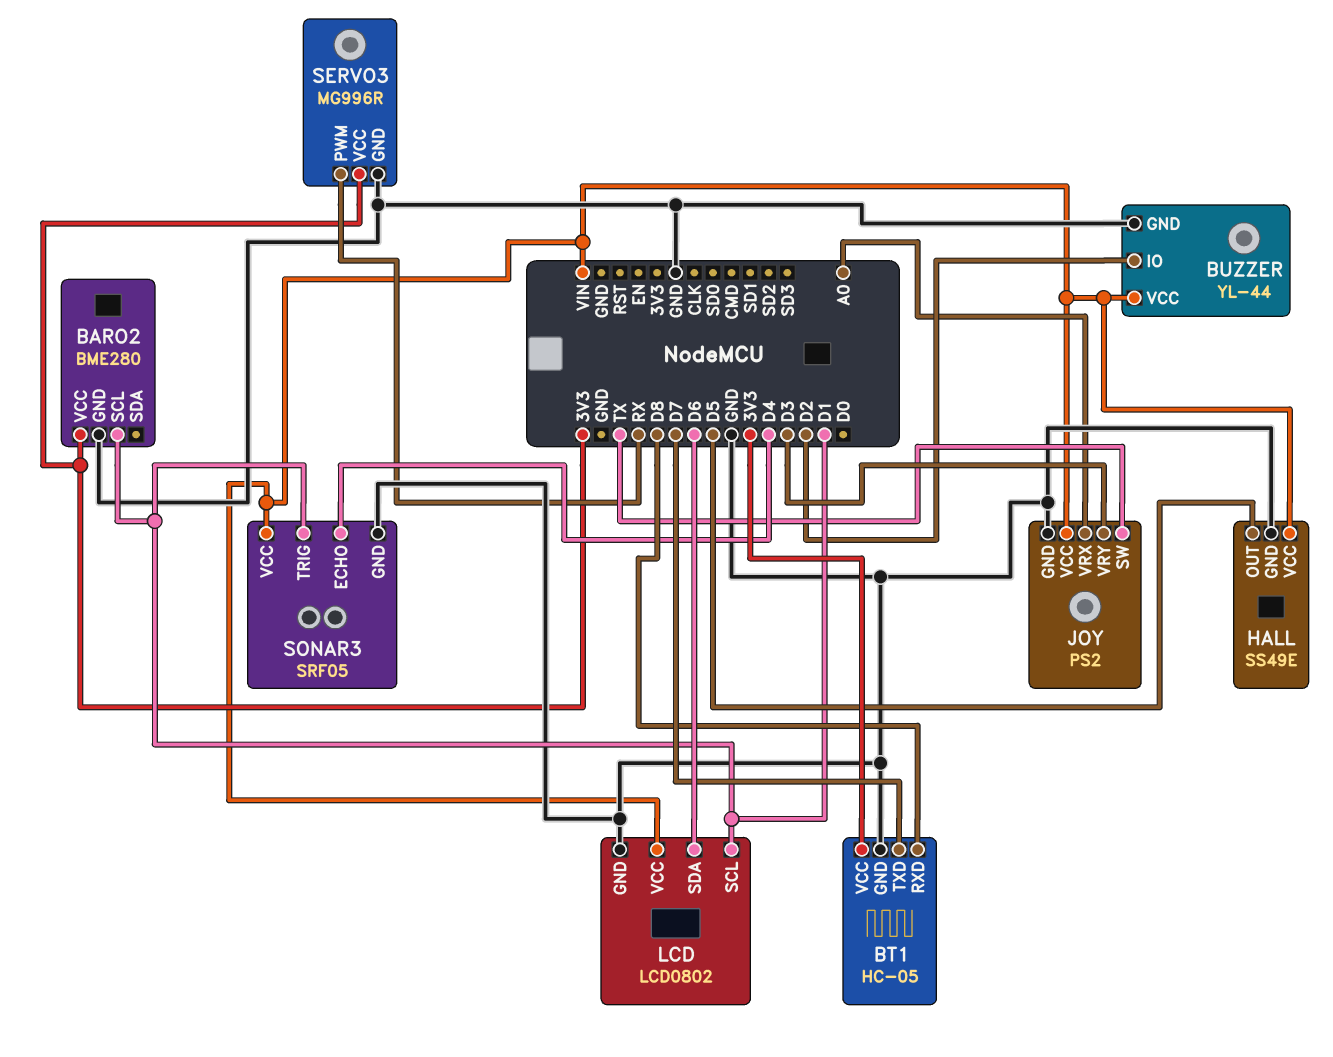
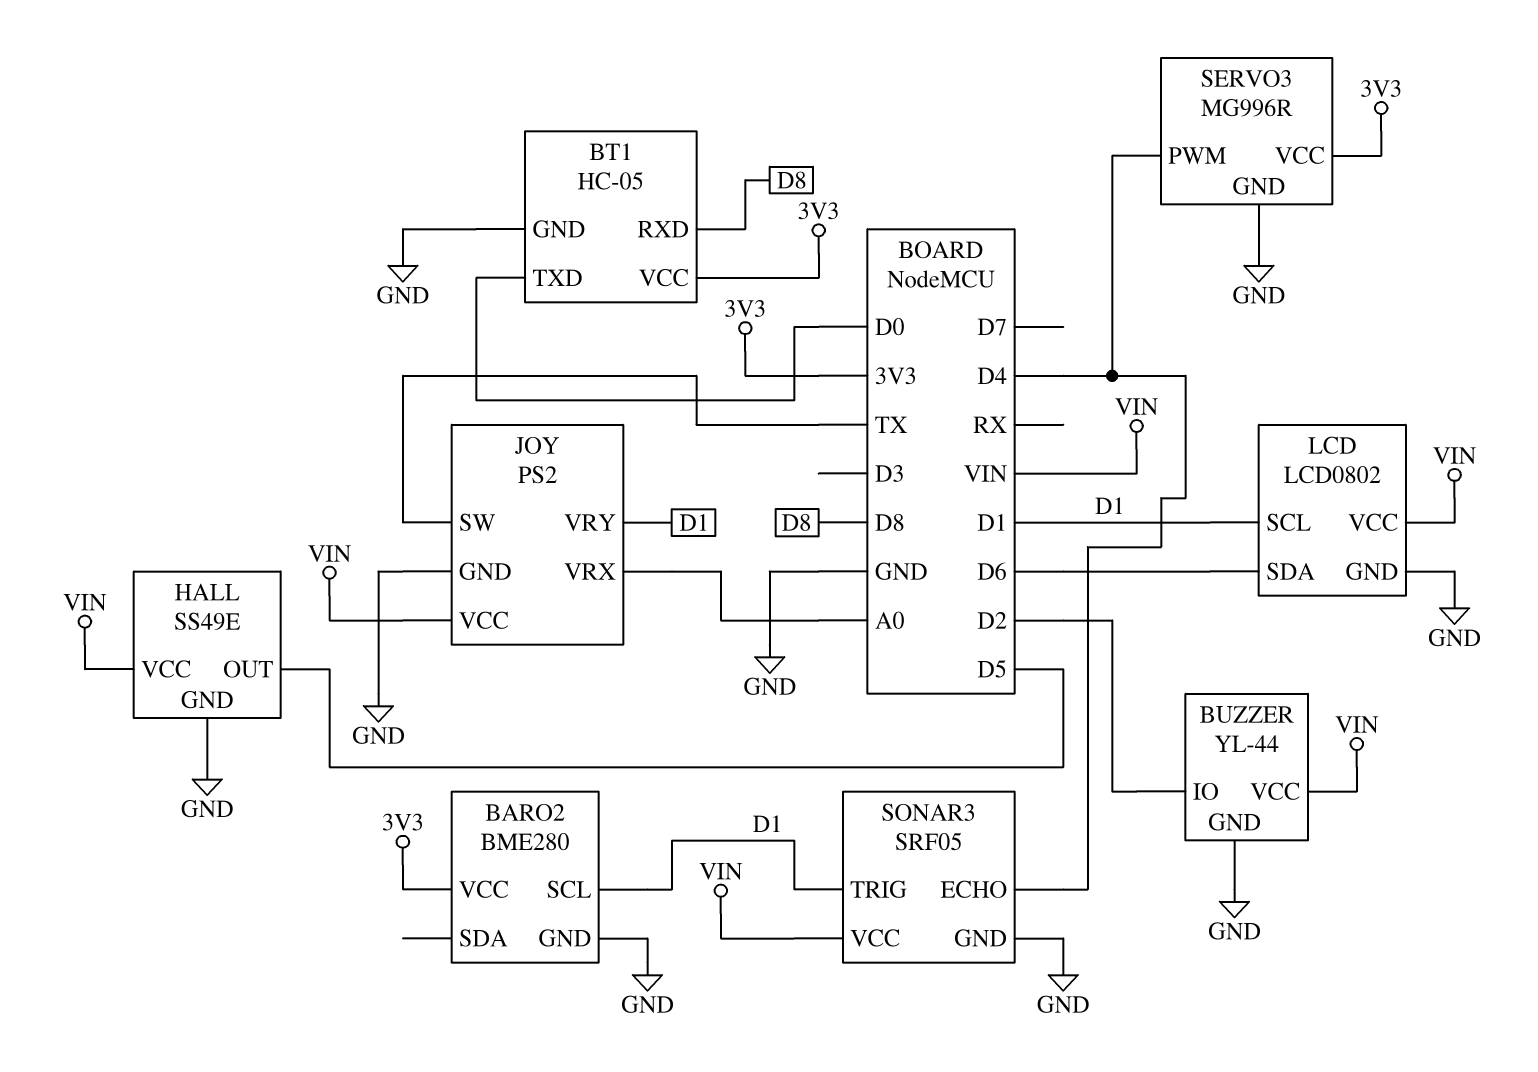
BT1 pin TXD: D7 -> D0
JOY pin VRY: D3 -> D1
SERVO3 pin PWM: RX -> D4

